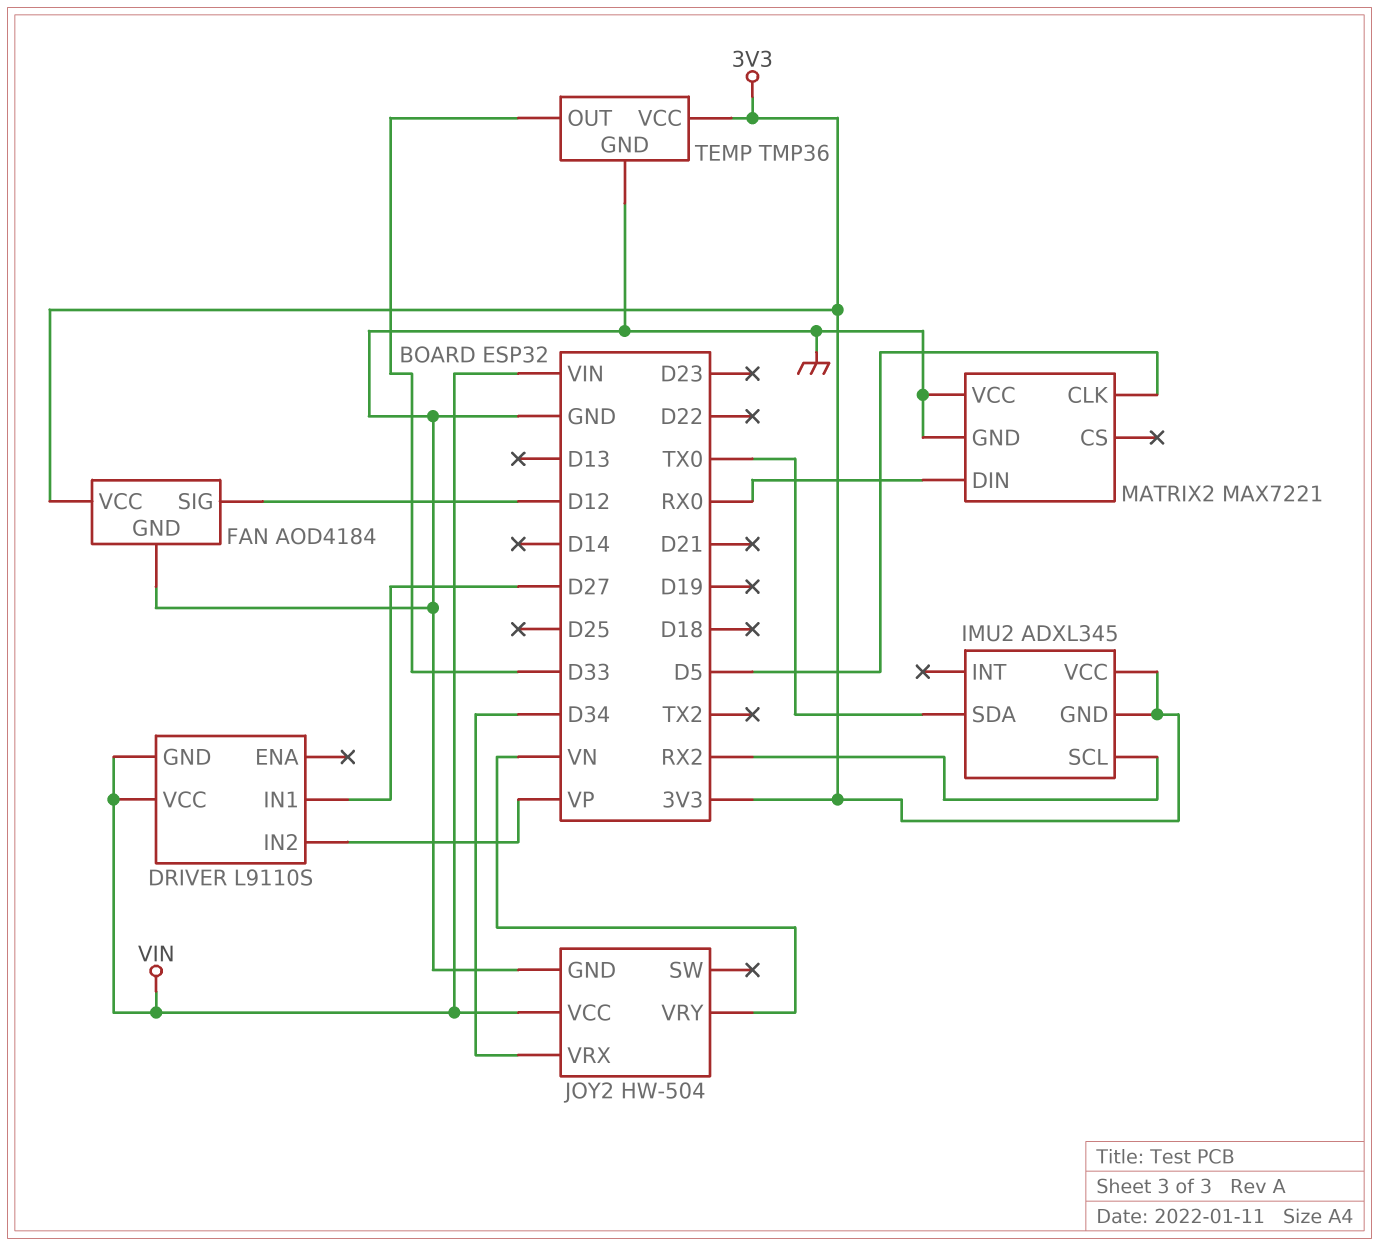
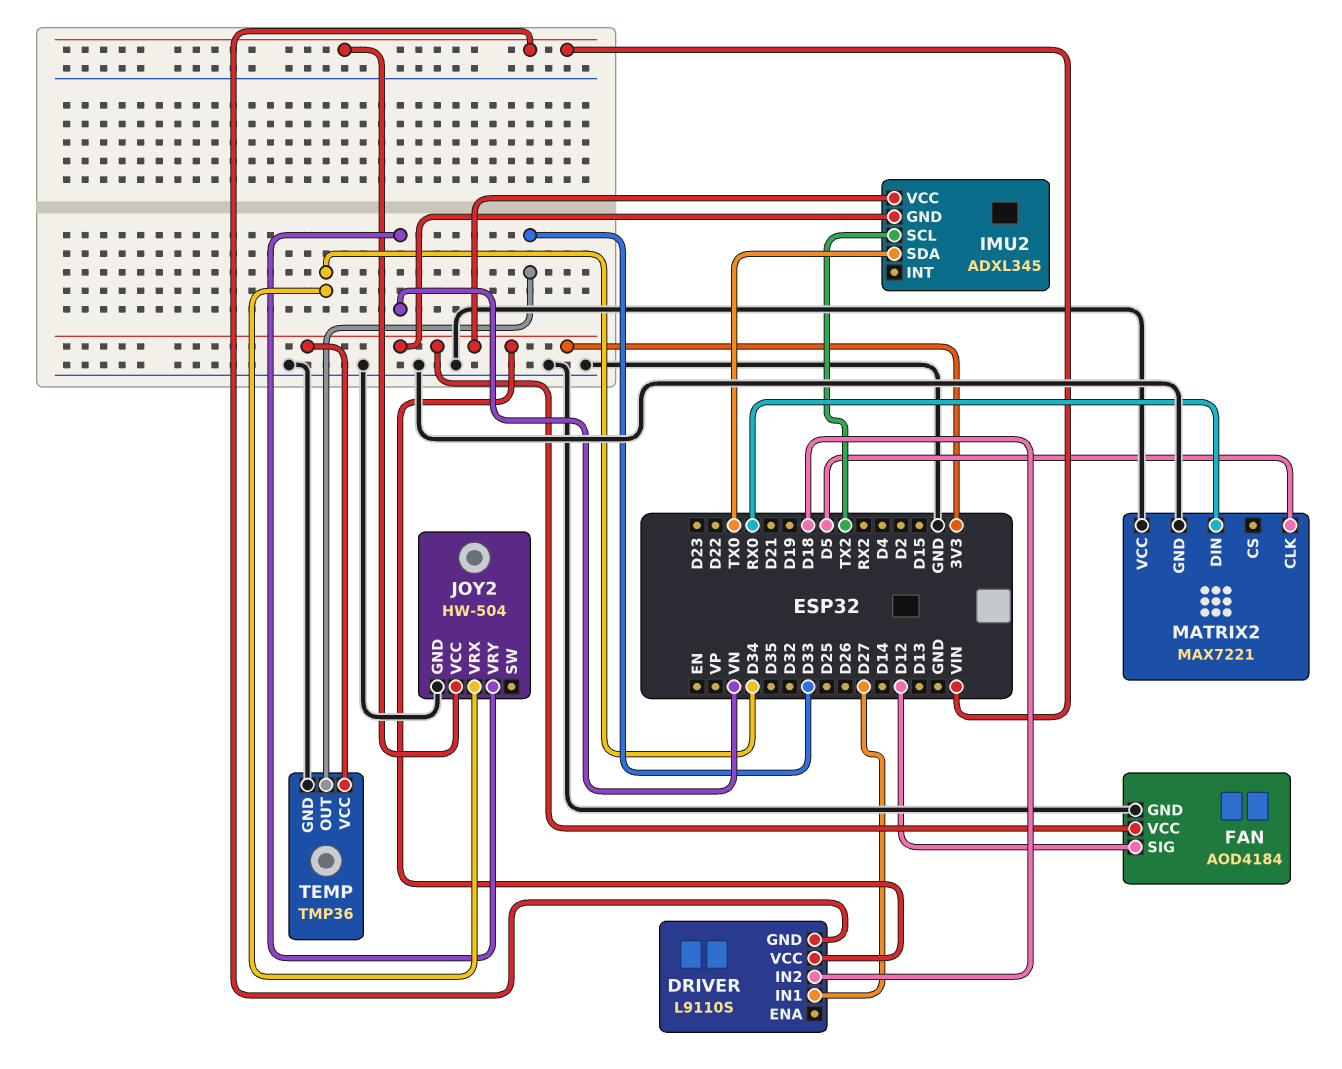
DRIVER pin IN2: VP -> D18
DRIVER pin VCC: VIN -> 3V3
IMU2 pin SCL: RX2 -> TX2

